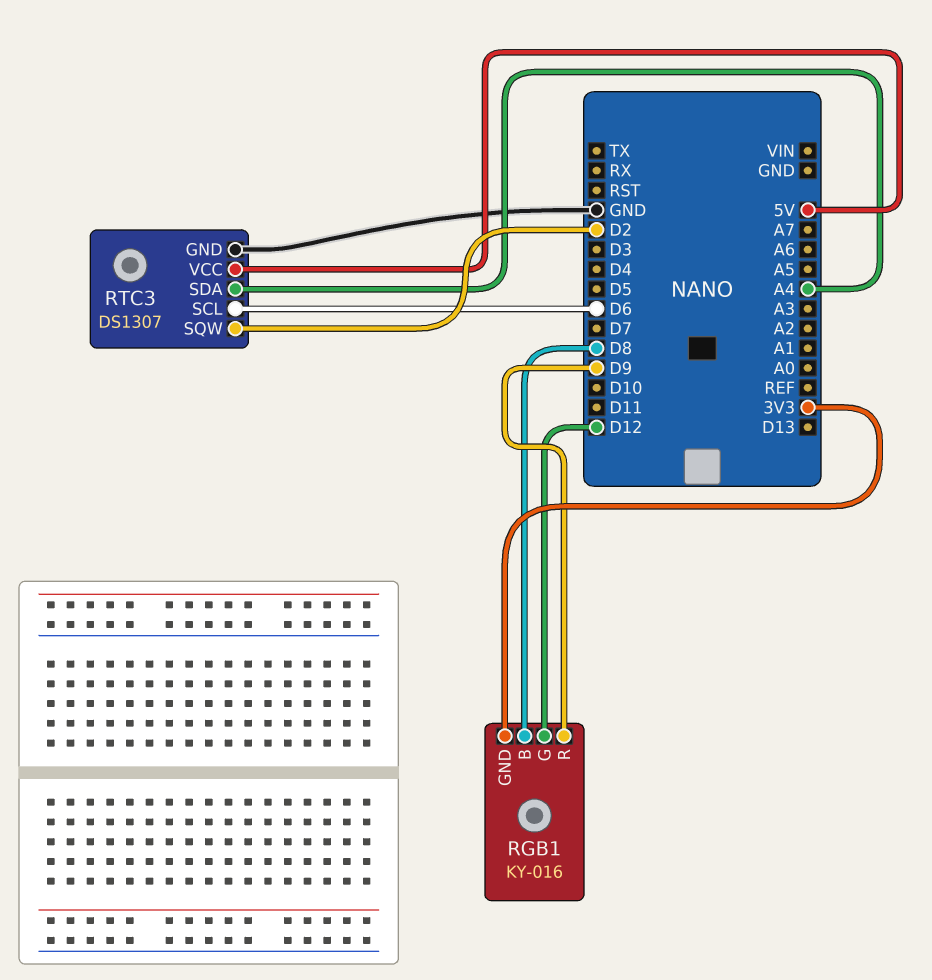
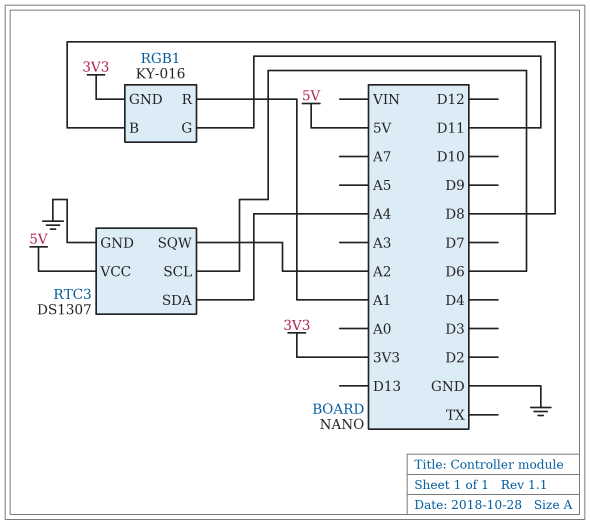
RGB1 pin G: D12 -> D11
RGB1 pin R: D9 -> A1
RTC3 pin SQW: D2 -> A2

